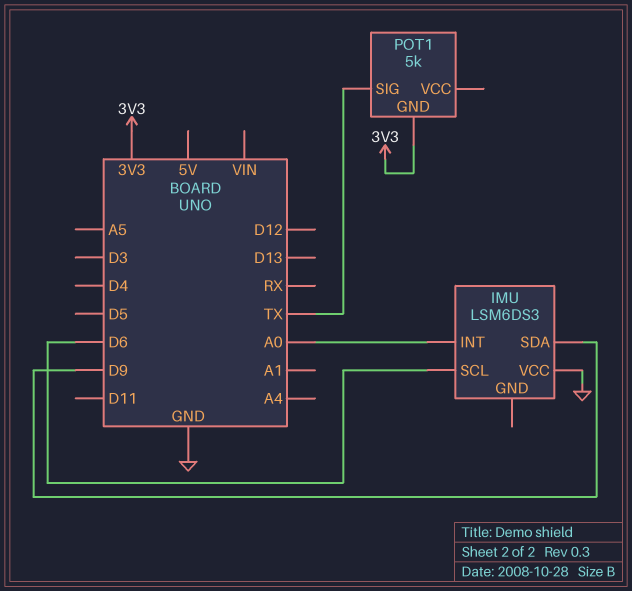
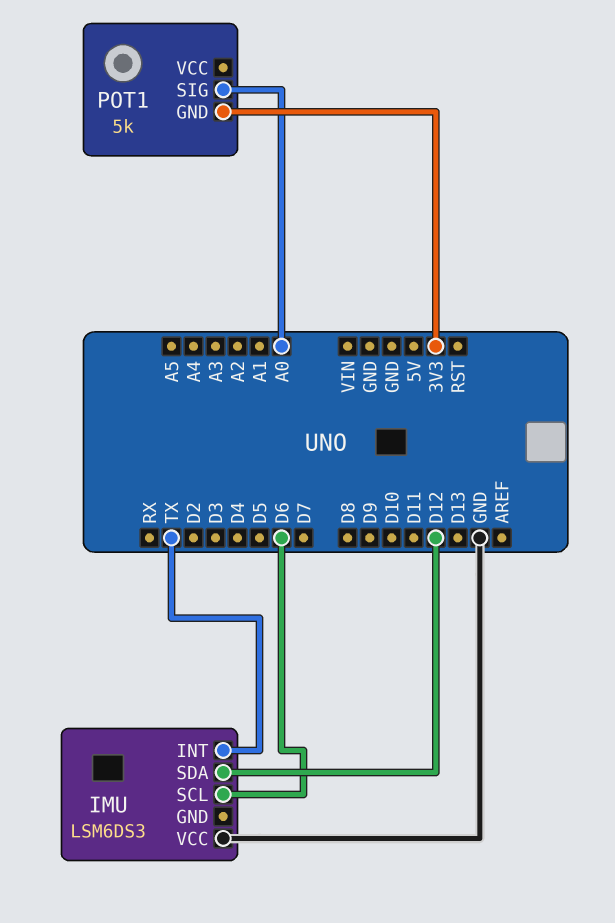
IMU pin INT: A0 -> TX
IMU pin SDA: D9 -> D12
POT1 pin SIG: TX -> A0

